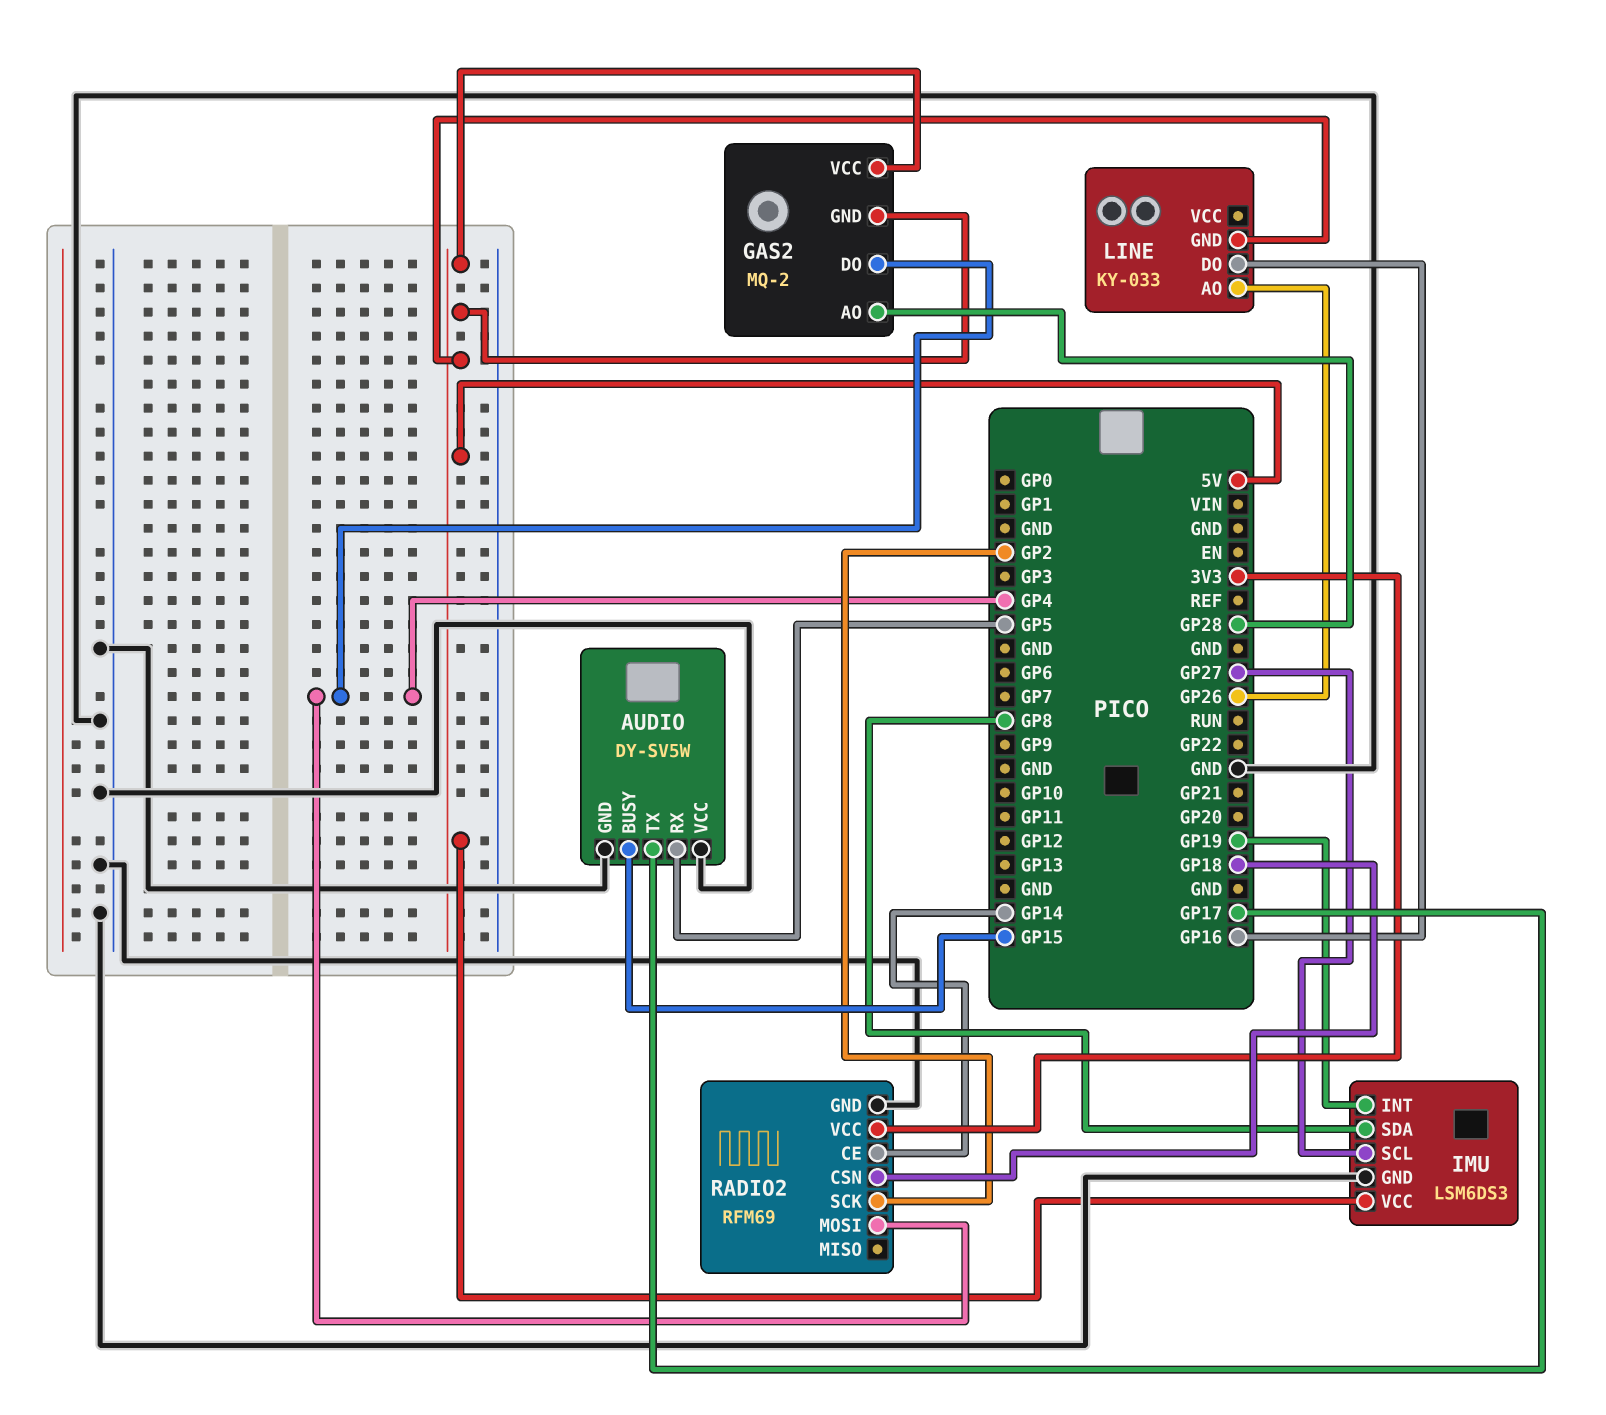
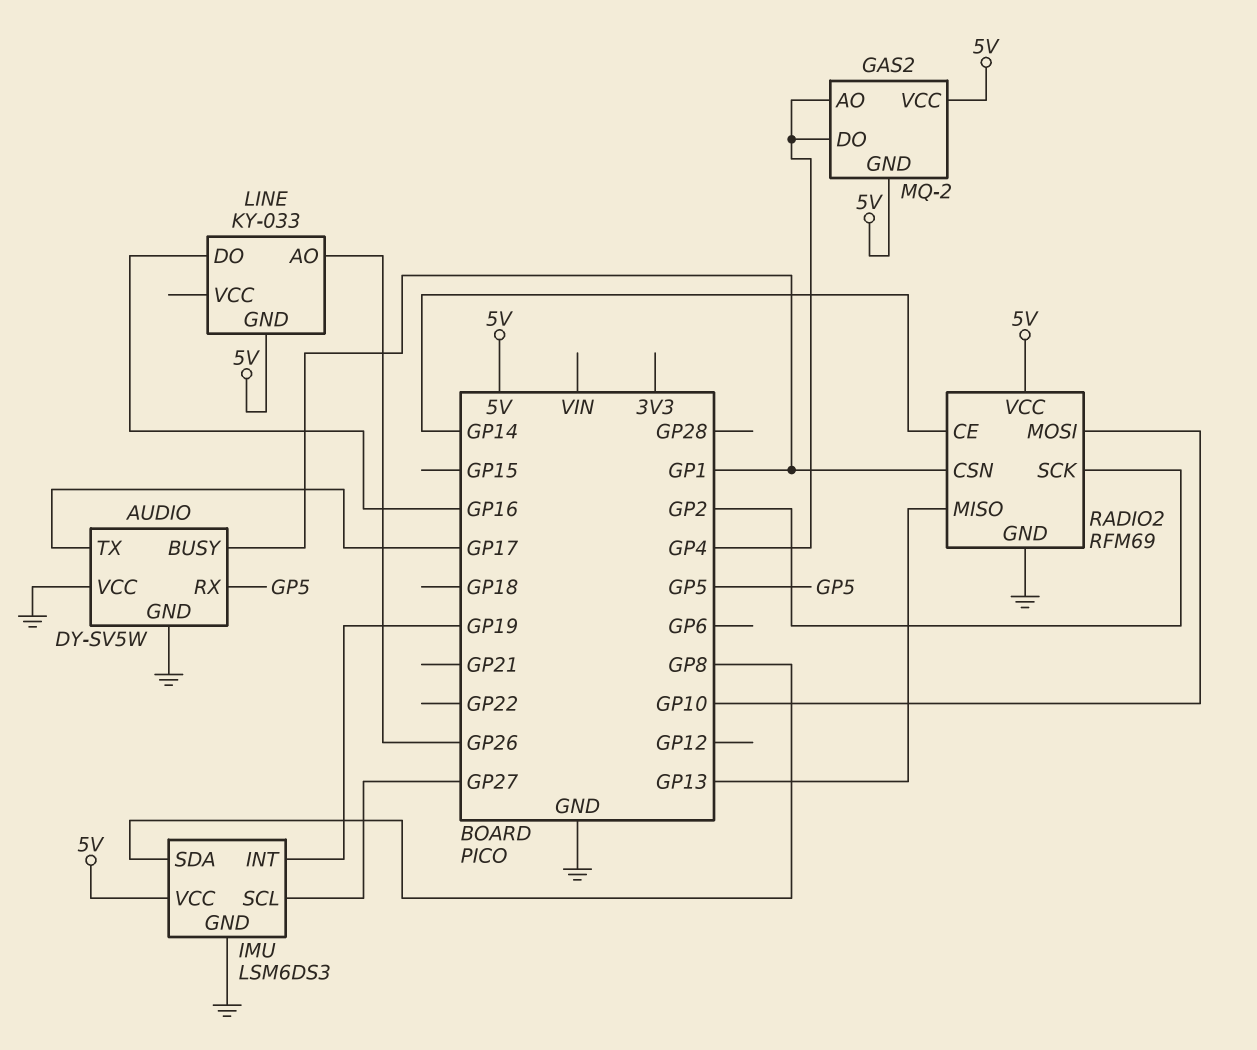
AUDIO pin BUSY: GP15 -> GP1
GAS2 pin AO: GP28 -> GP4
RADIO2 pin CSN: GP18 -> GP1
RADIO2 pin MISO: none -> GP13
RADIO2 pin MOSI: GP4 -> GP10
RADIO2 pin VCC: 3V3 -> 5V

